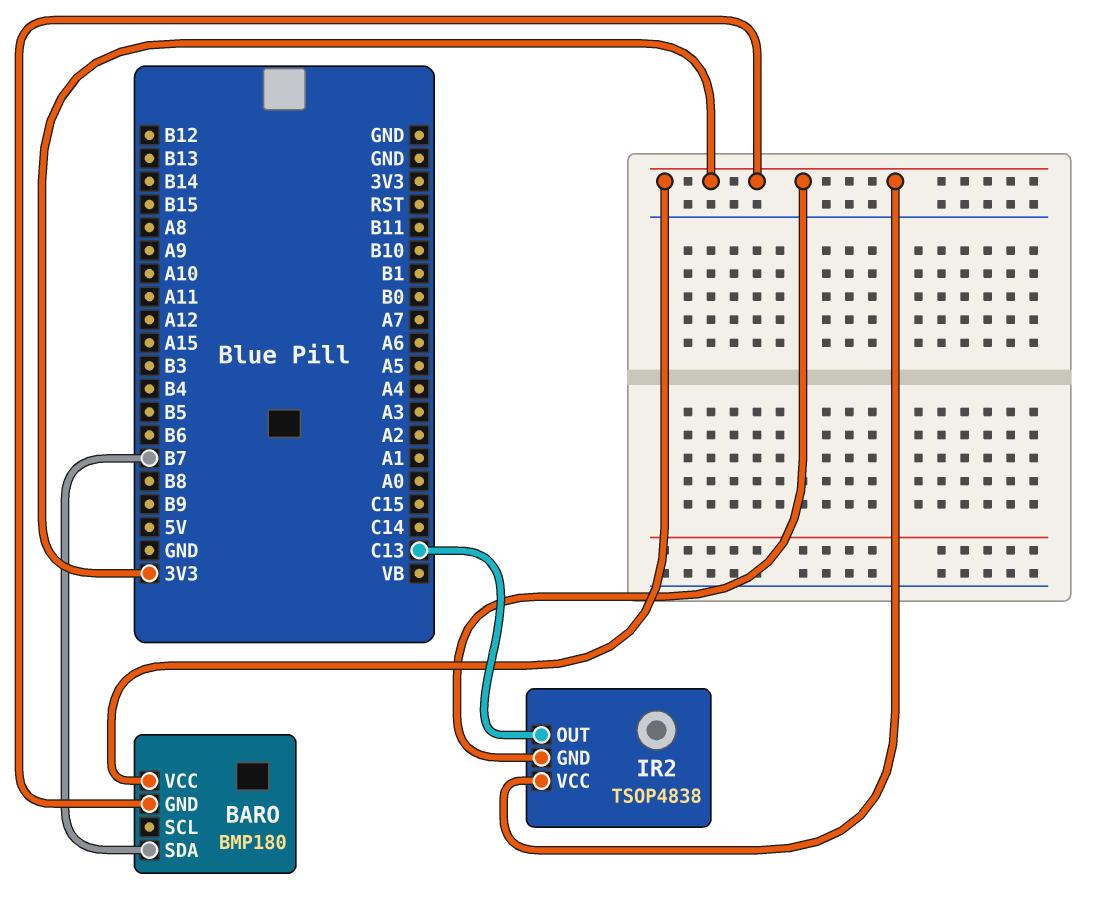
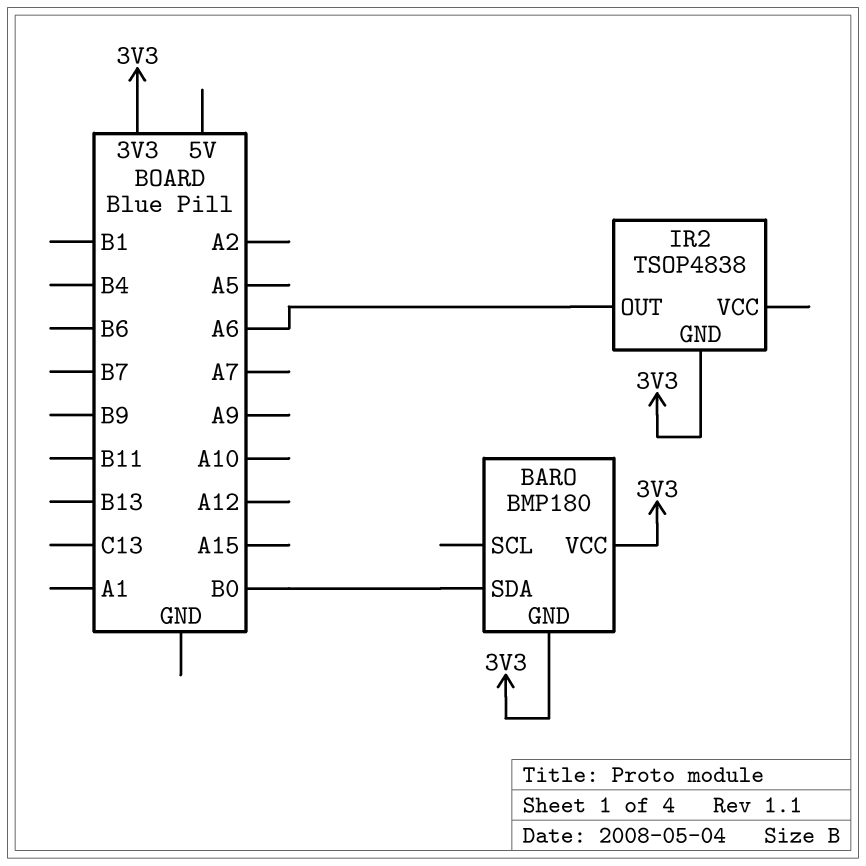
BARO pin SDA: B7 -> B0
IR2 pin OUT: C13 -> A6
IR2 pin VCC: 3V3 -> none

